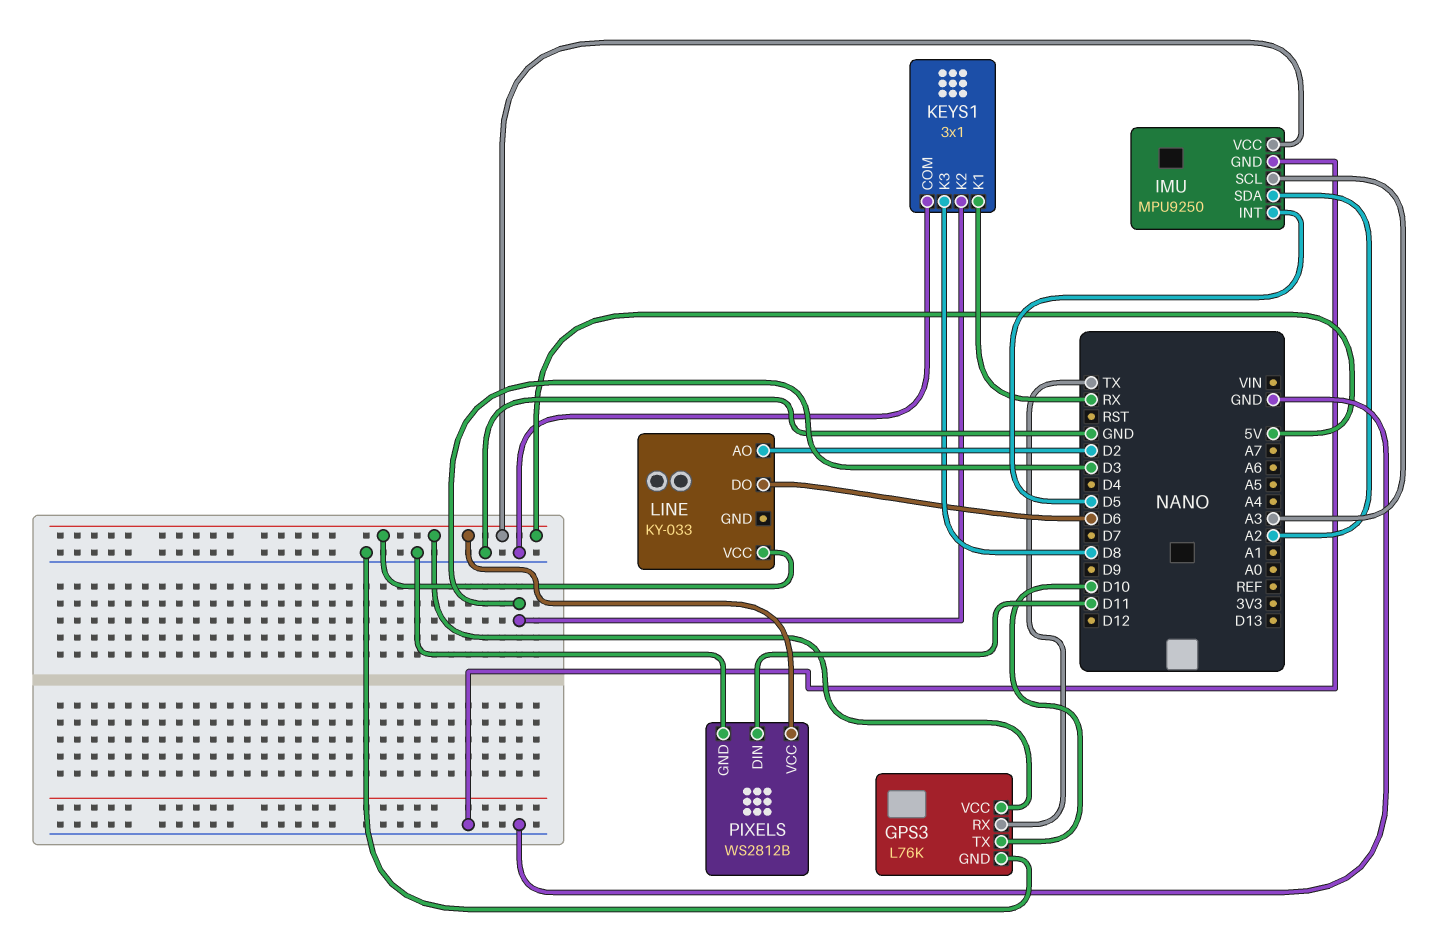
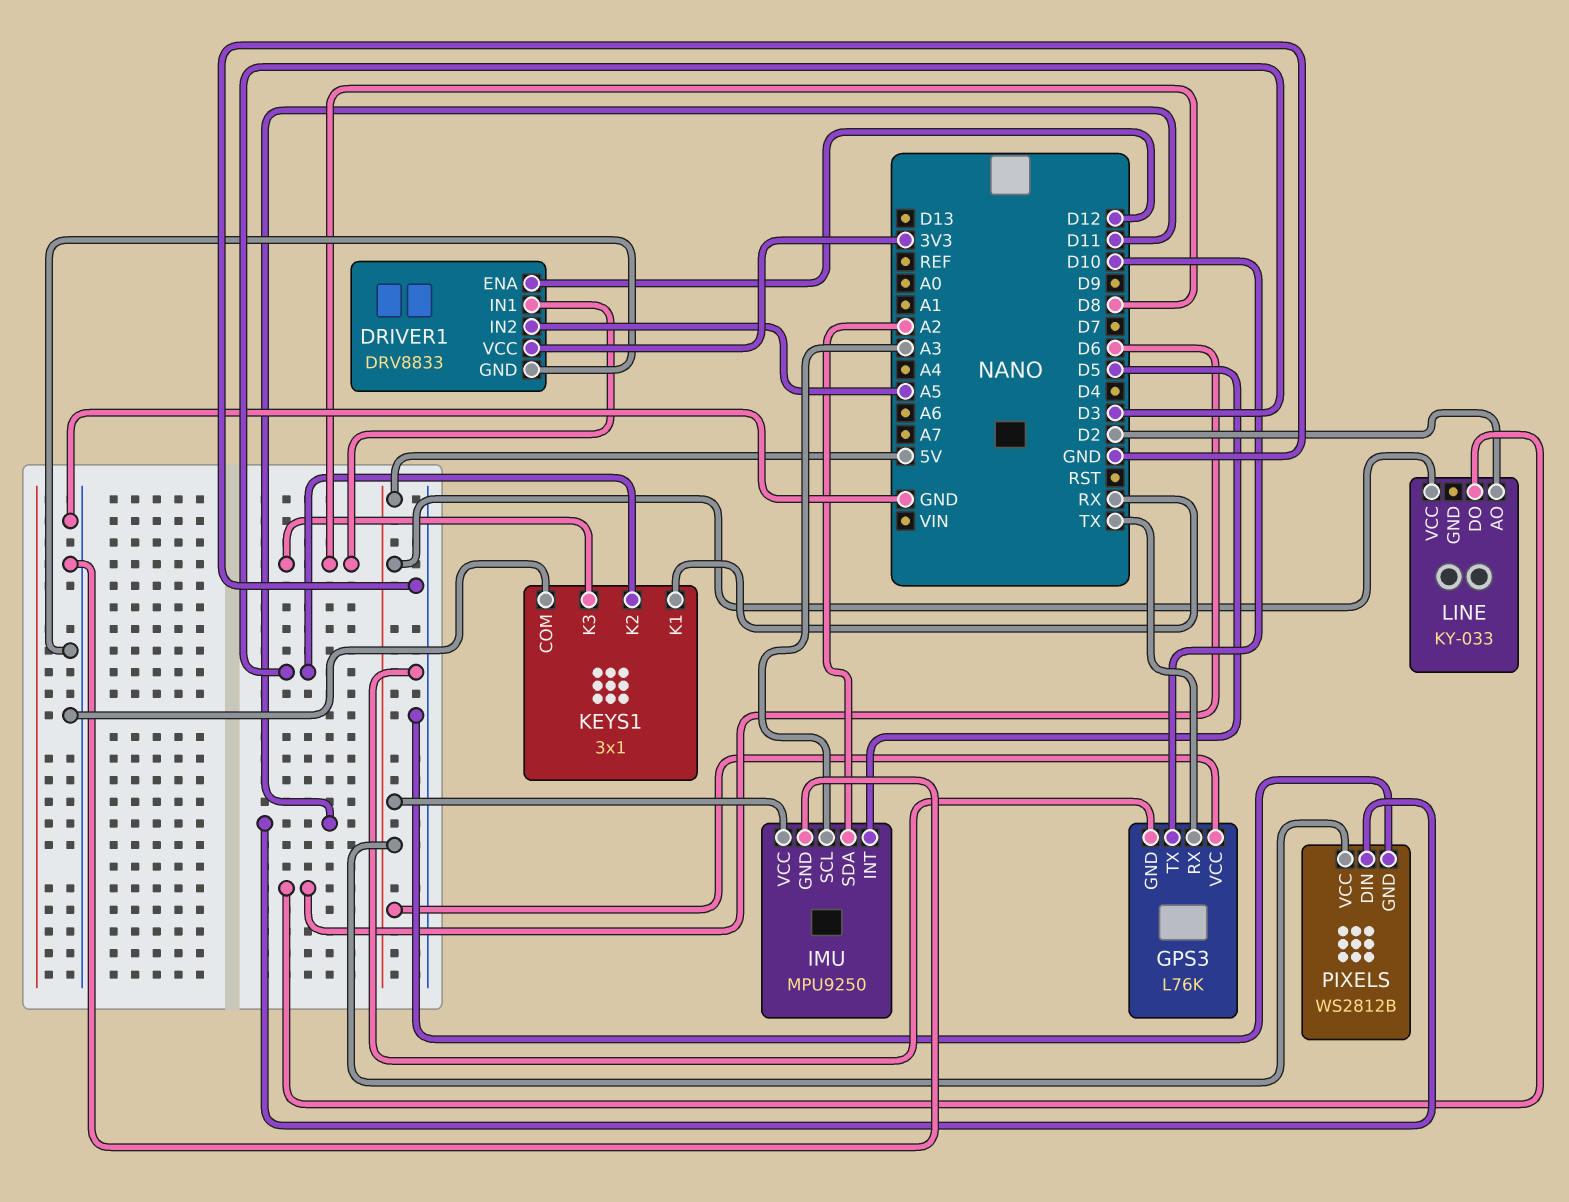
DRIVER1: none -> DRV8833
DRIVER1 pin ENA: none -> D12
DRIVER1 pin GND: none -> GND
DRIVER1 pin IN1: none -> D8
DRIVER1 pin IN2: none -> A5
DRIVER1 pin VCC: none -> 3V3

